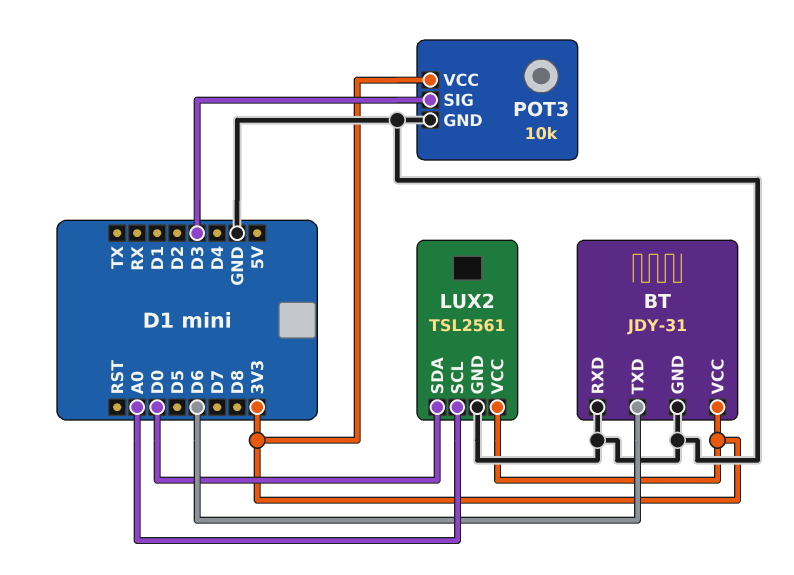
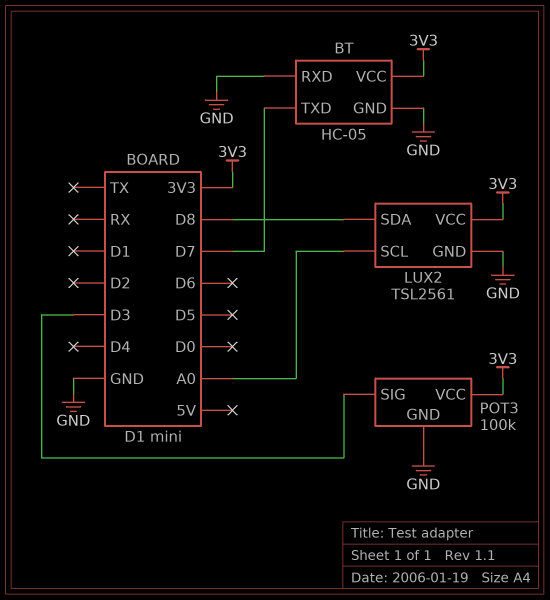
BT: JDY-31 -> HC-05
BT pin TXD: D6 -> D7
LUX2 pin SDA: D0 -> D8
POT3: 10k -> 100k

